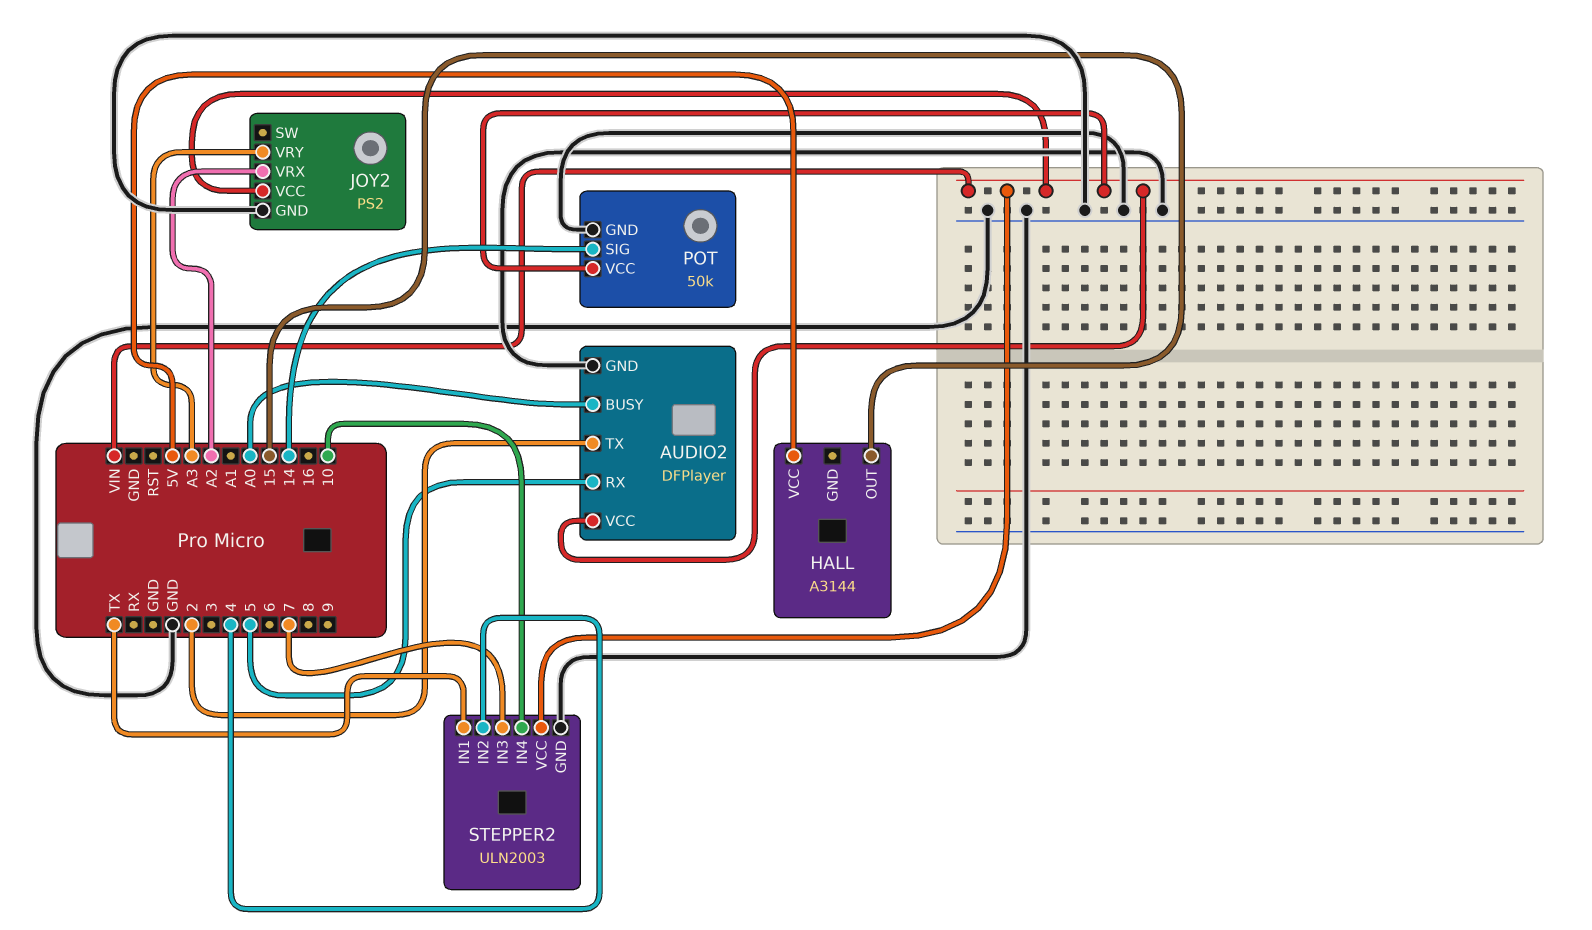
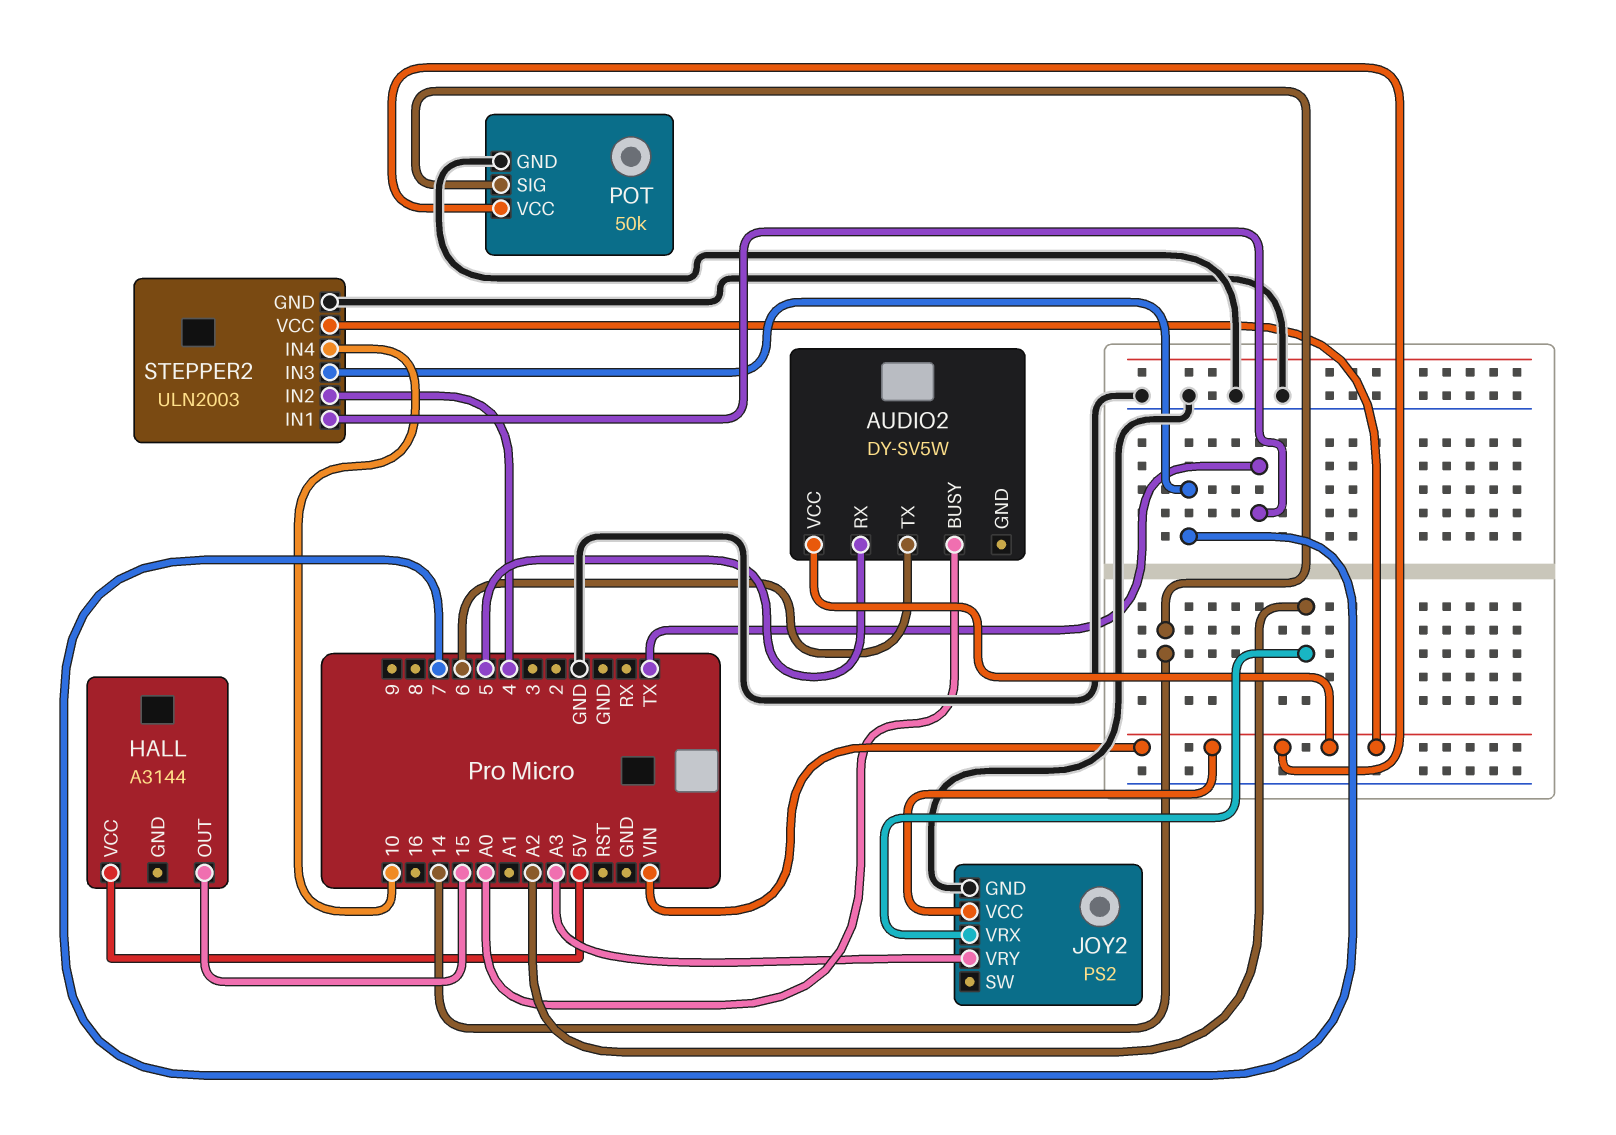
AUDIO2: DFPlayer -> DY-SV5W
AUDIO2 pin GND: GND -> none
AUDIO2 pin TX: 2 -> 6

